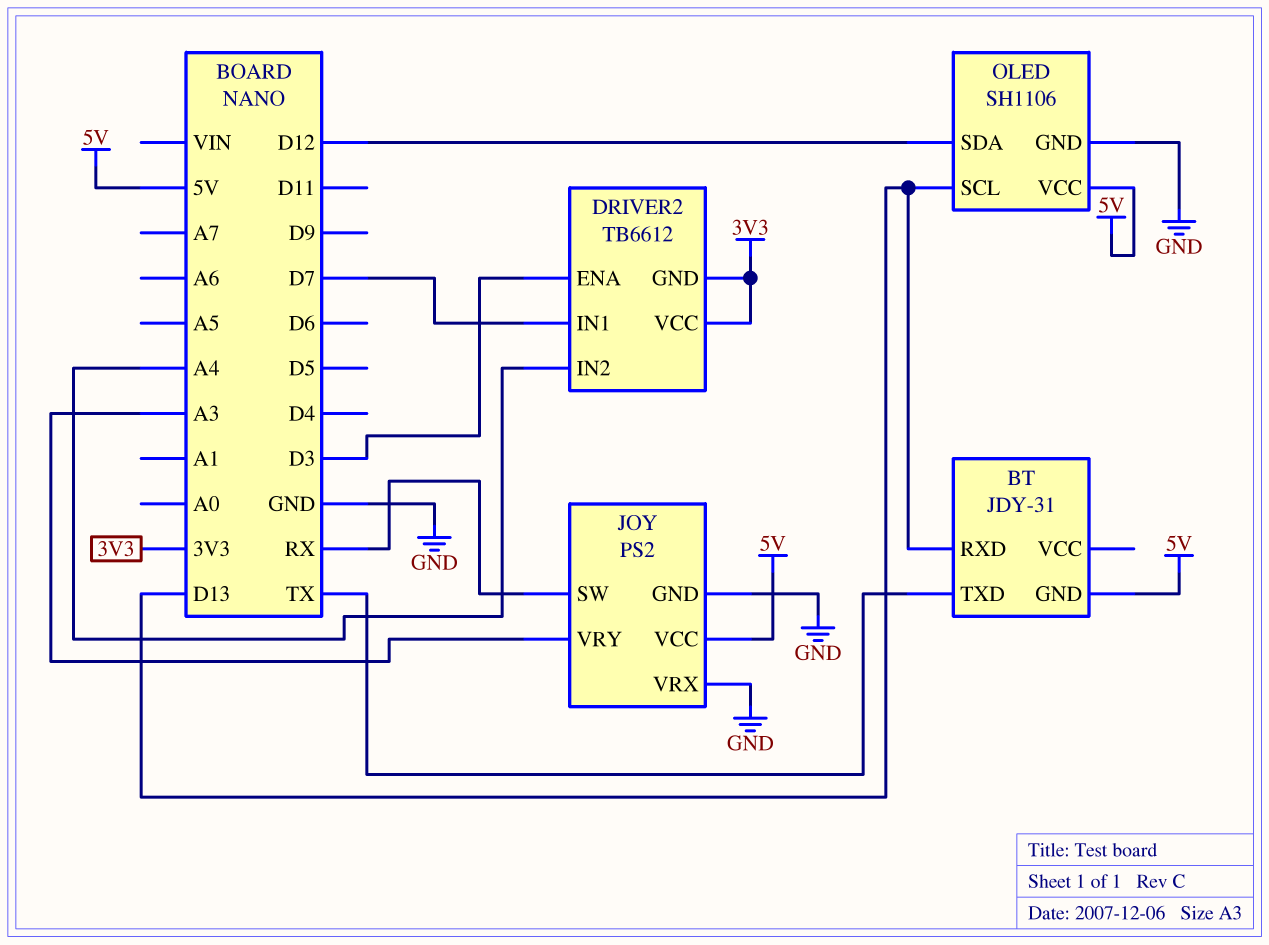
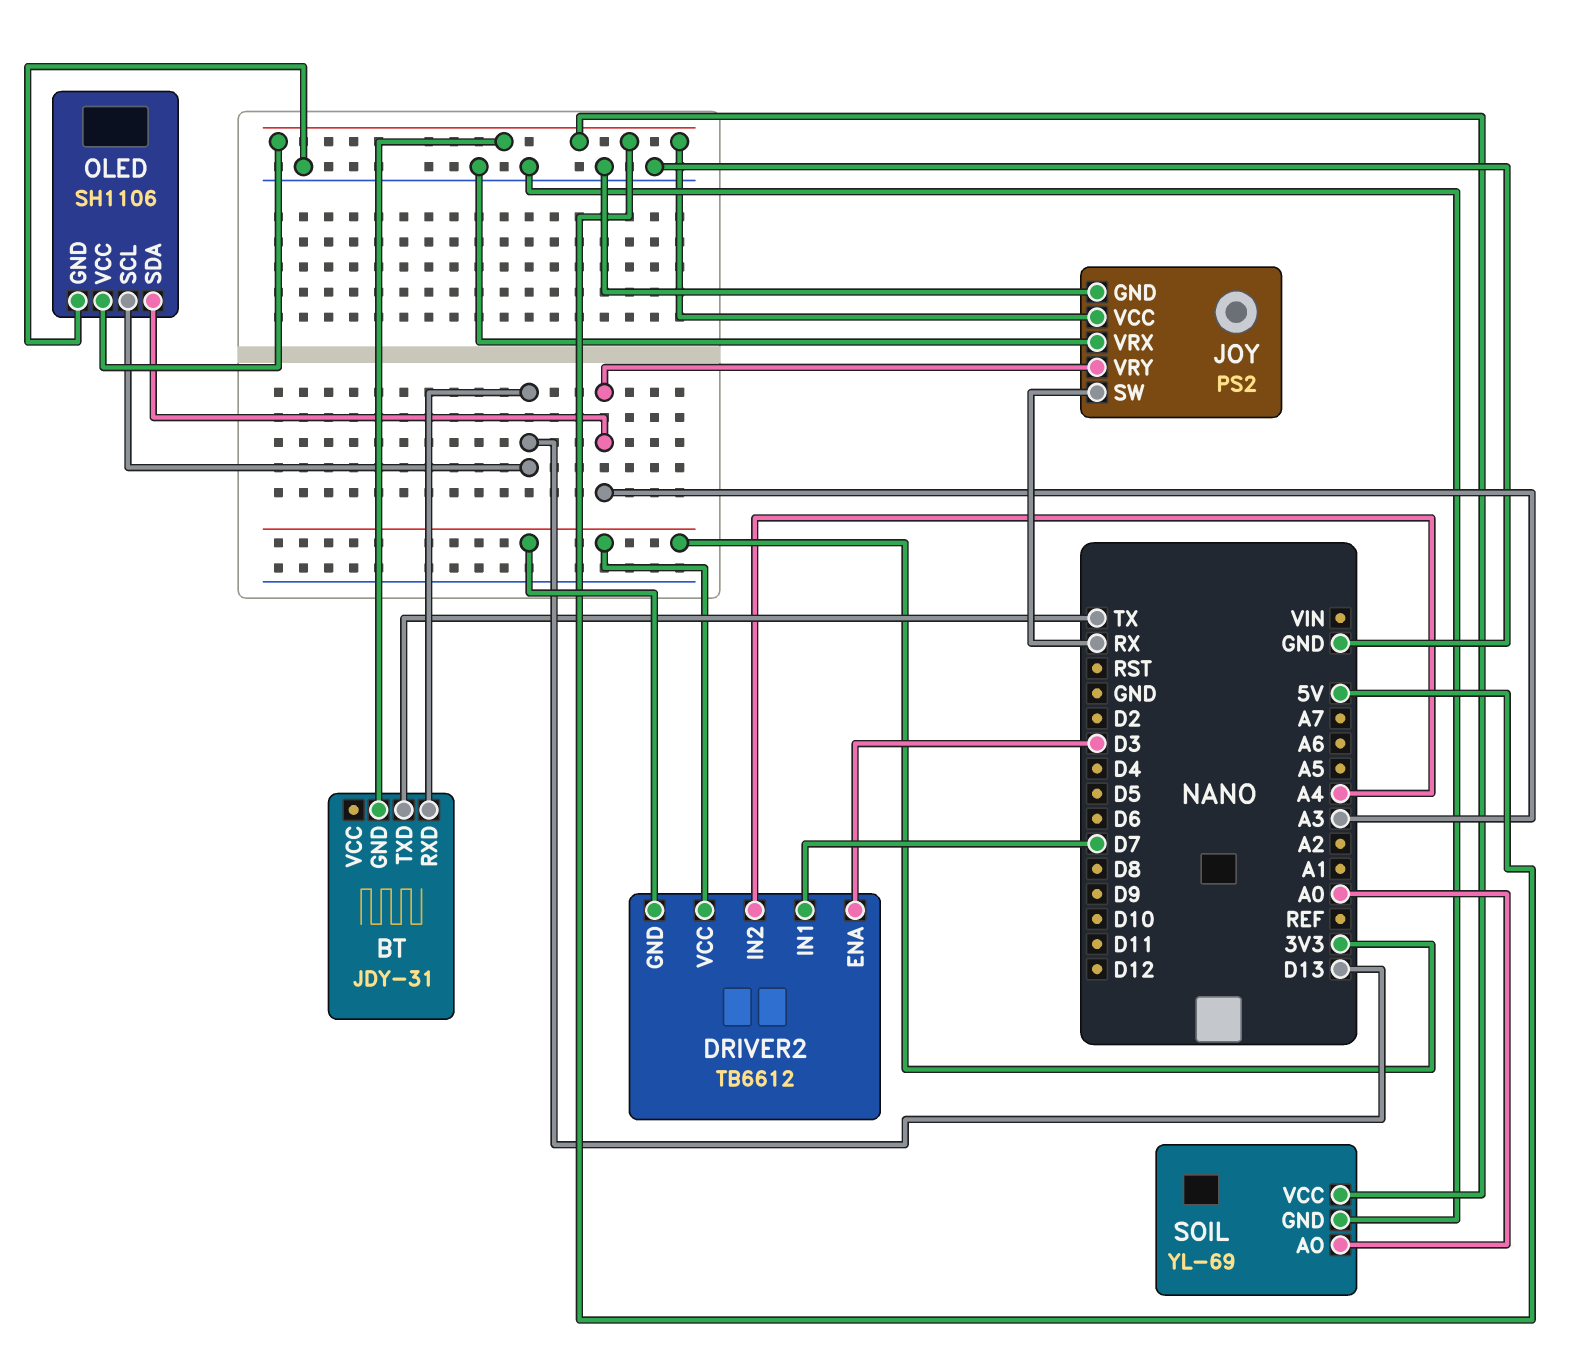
OLED pin SDA: D12 -> A3
SOIL: none -> YL-69
SOIL pin AO: none -> A0
SOIL pin GND: none -> GND
SOIL pin VCC: none -> 5V

